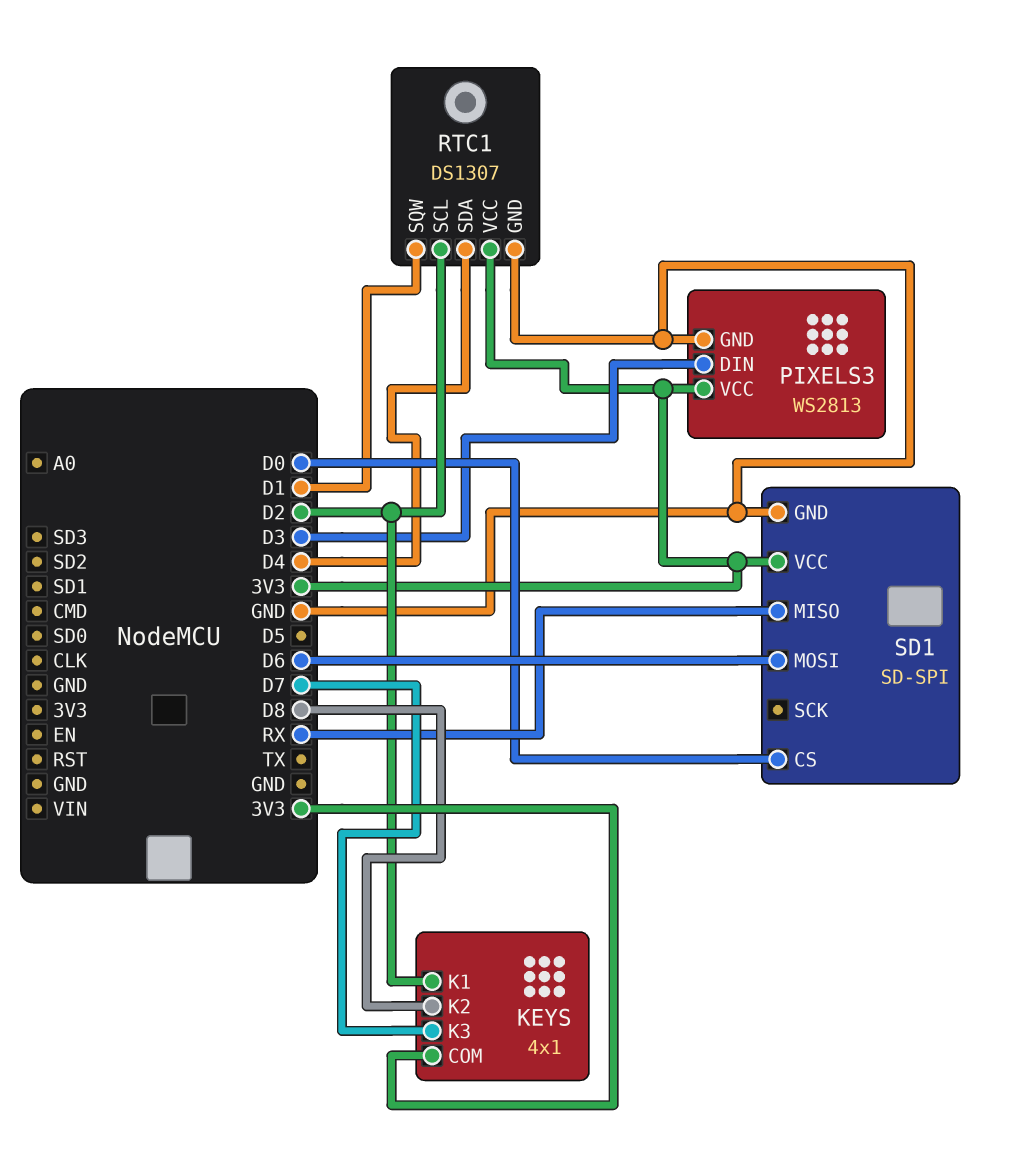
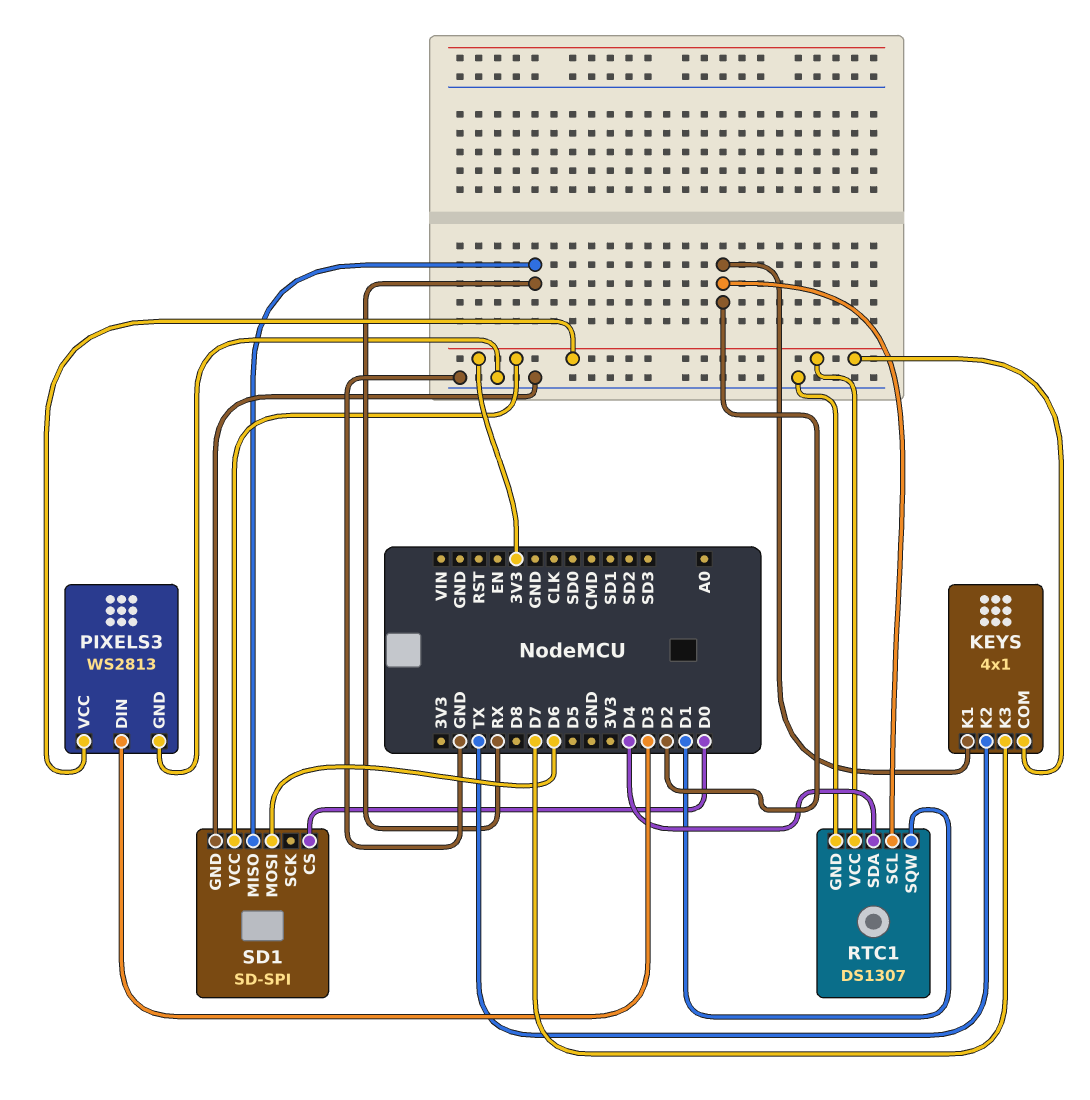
KEYS pin K2: D8 -> TX

